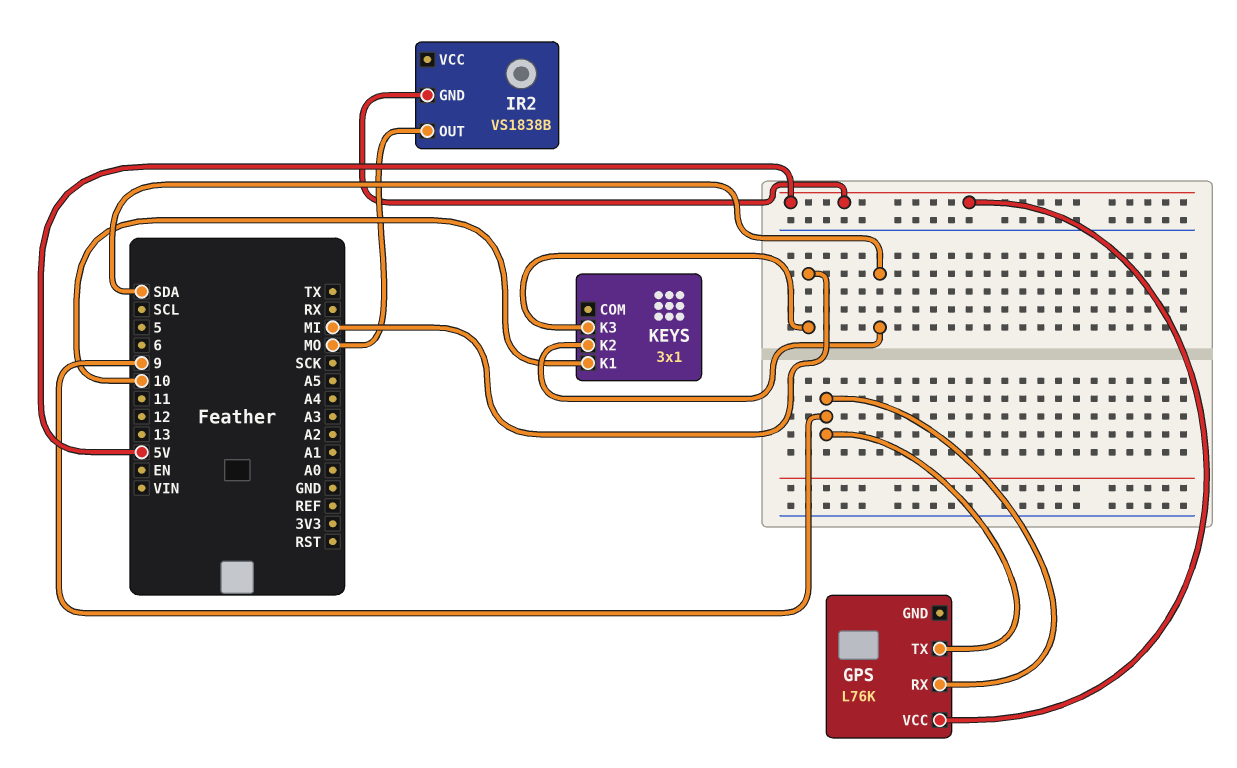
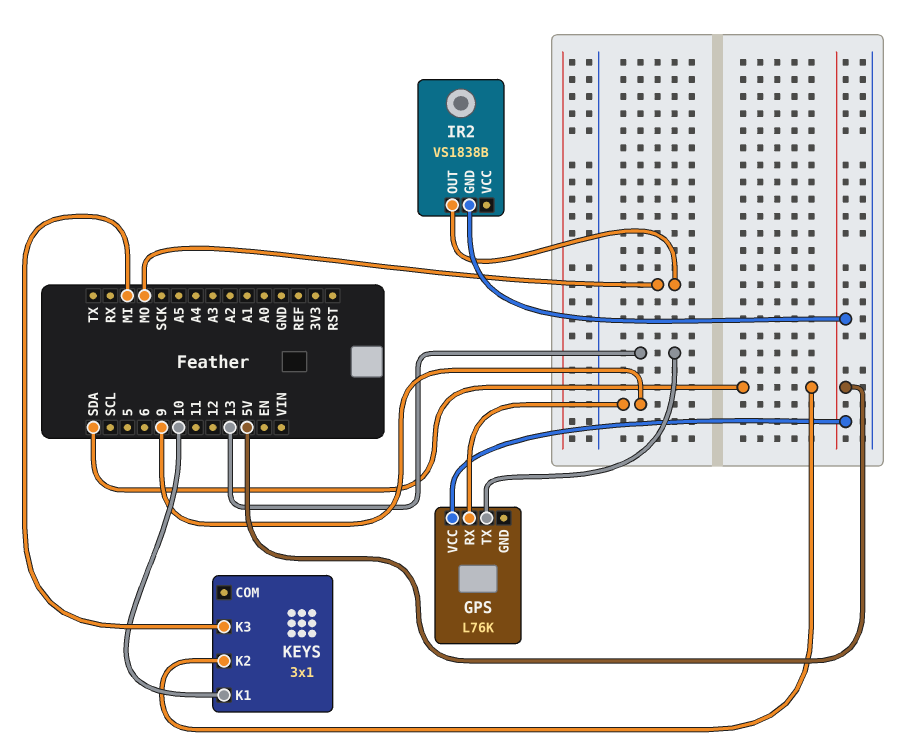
GPS pin TX: 9 -> 13

